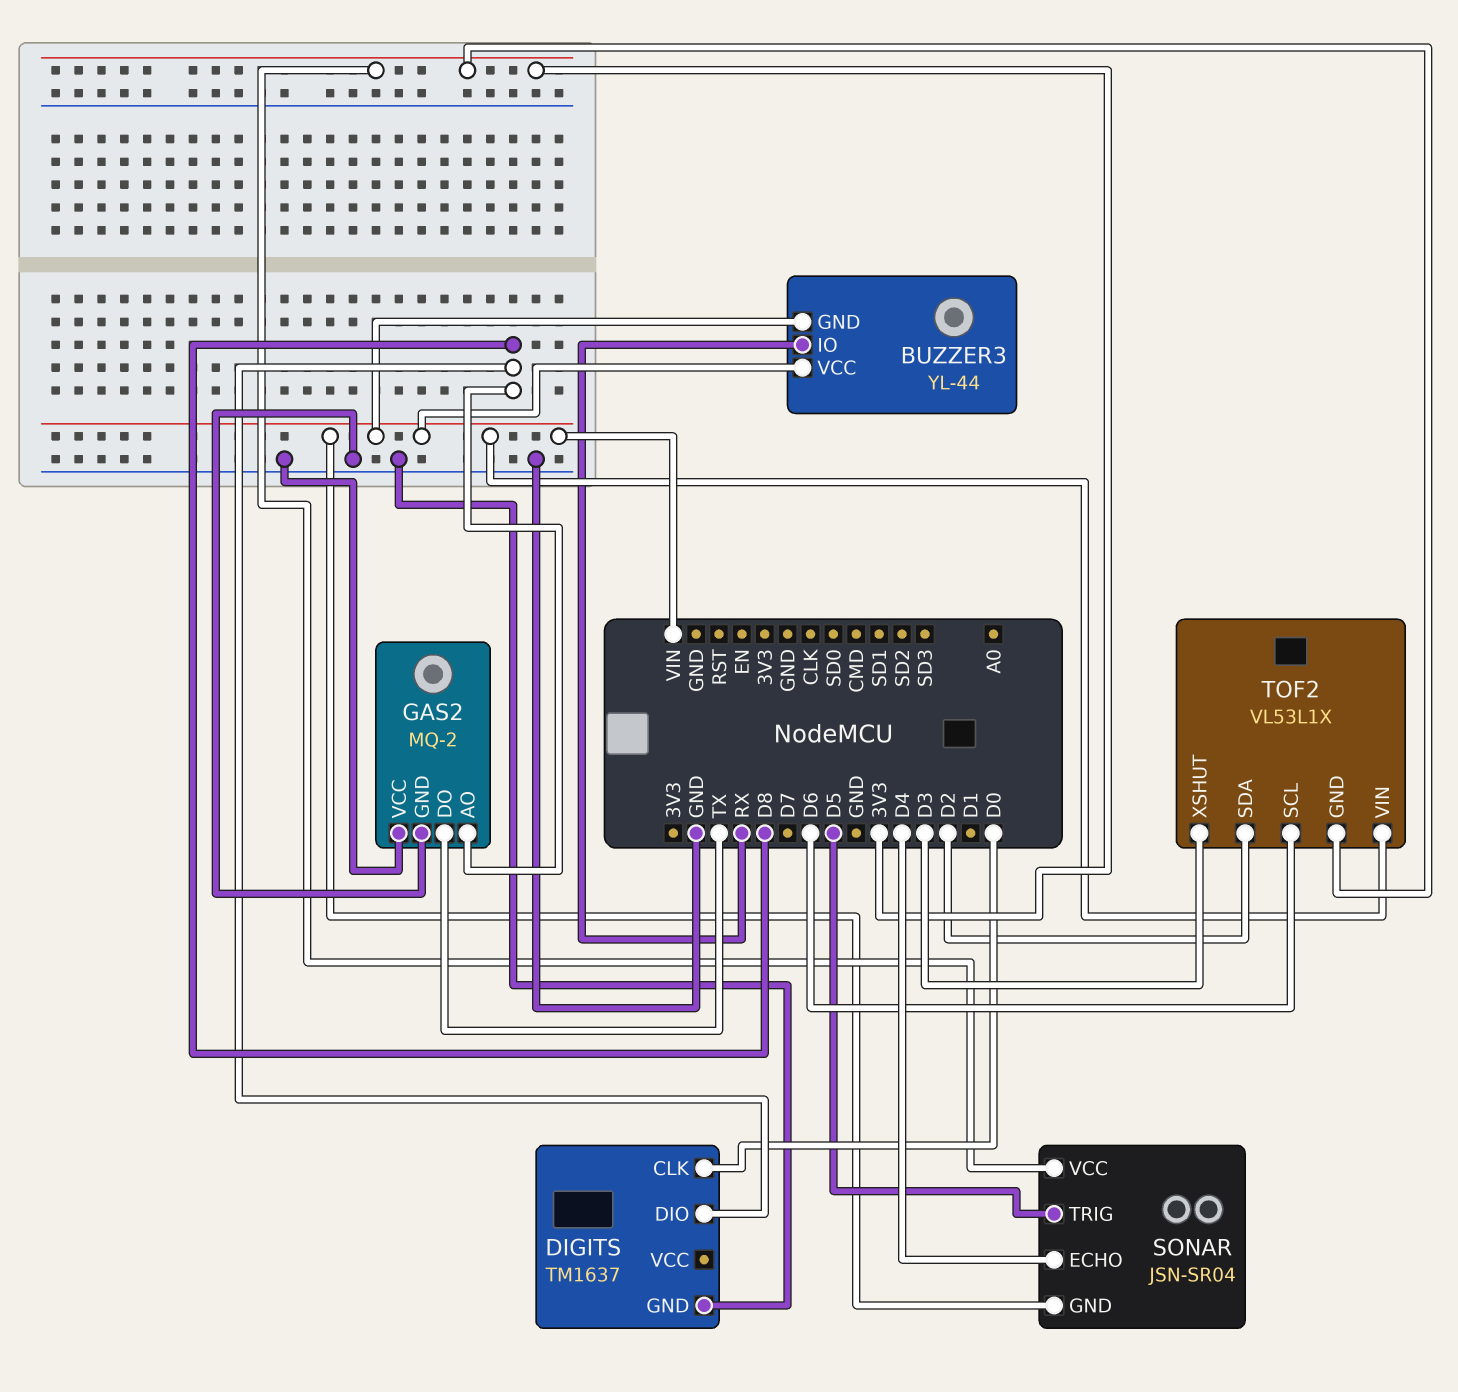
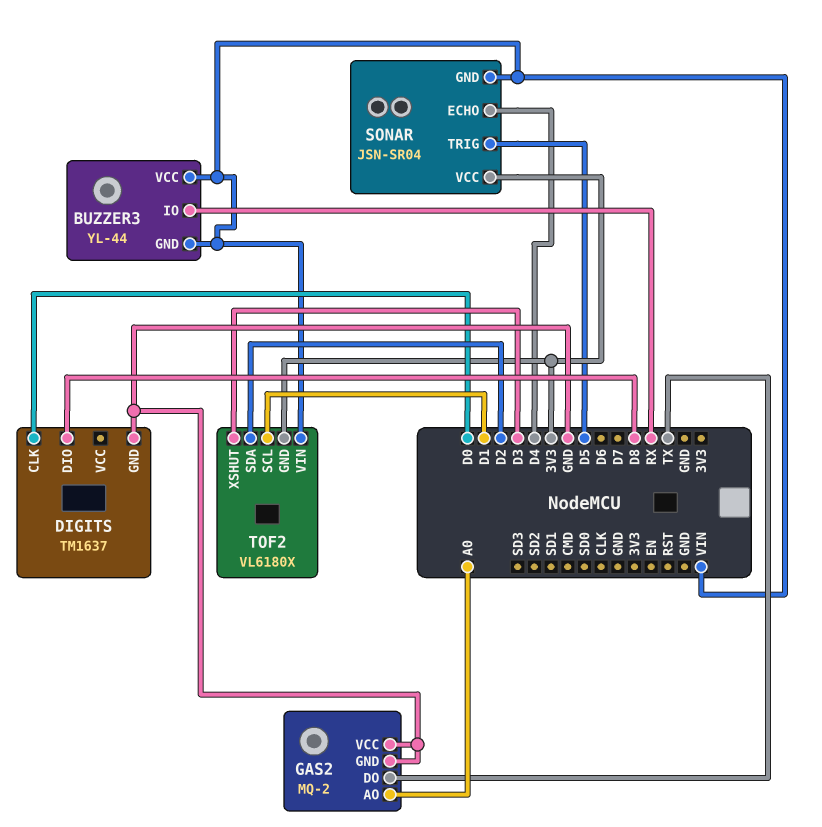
GAS2 pin AO: D8 -> A0
TOF2: VL53L1X -> VL6180X
TOF2 pin SCL: D6 -> D1

